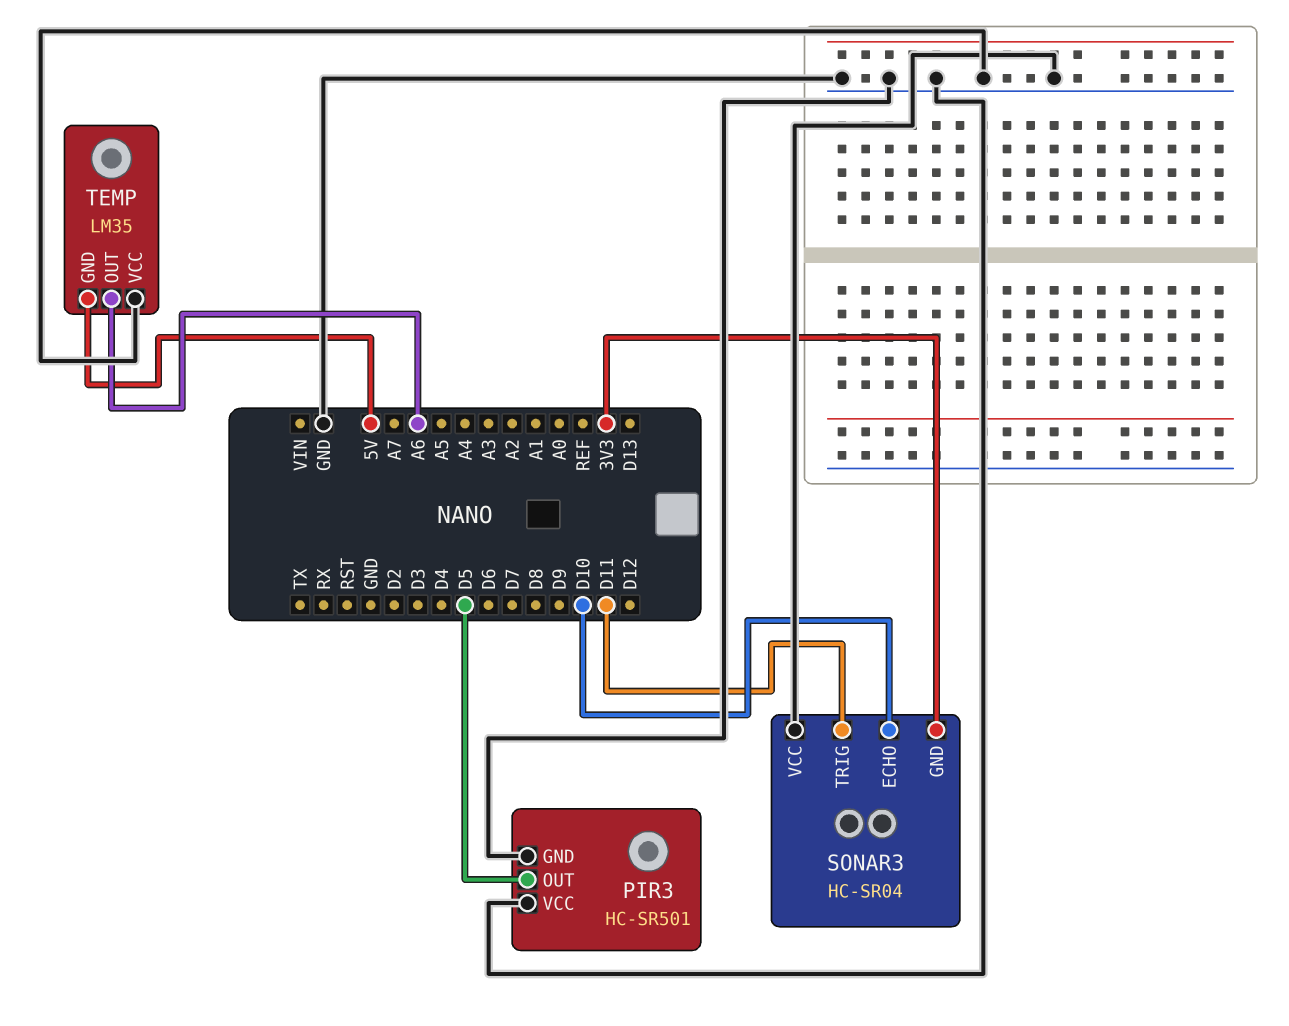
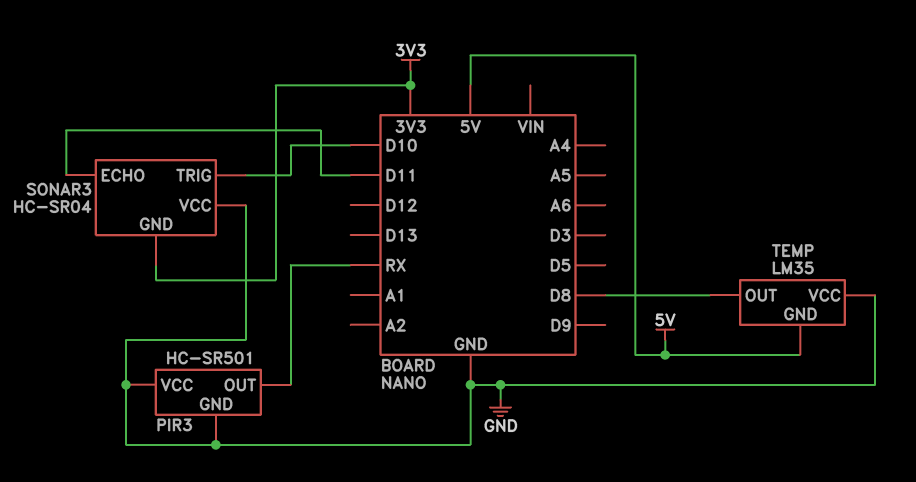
PIR3 pin OUT: D5 -> RX
SONAR3 pin ECHO: D10 -> D11
SONAR3 pin TRIG: D11 -> D10
TEMP pin OUT: A6 -> D8

